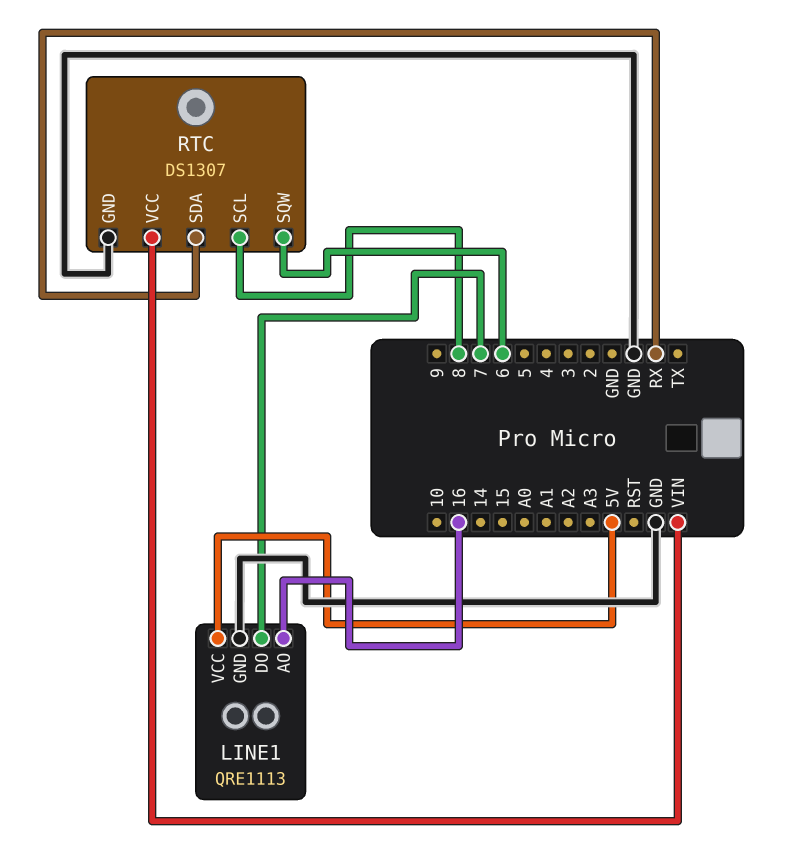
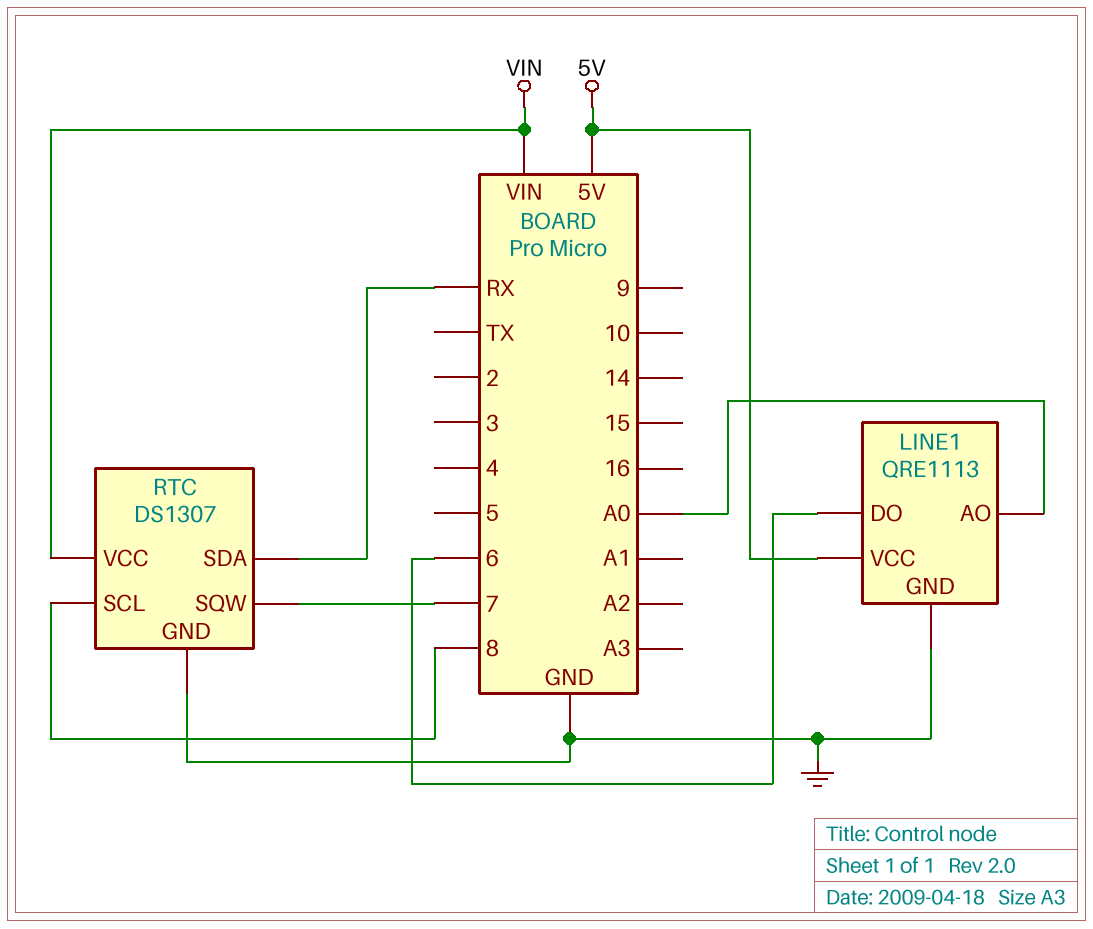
LINE1 pin AO: 16 -> A0
LINE1 pin DO: 7 -> 6
RTC pin SQW: 6 -> 7

